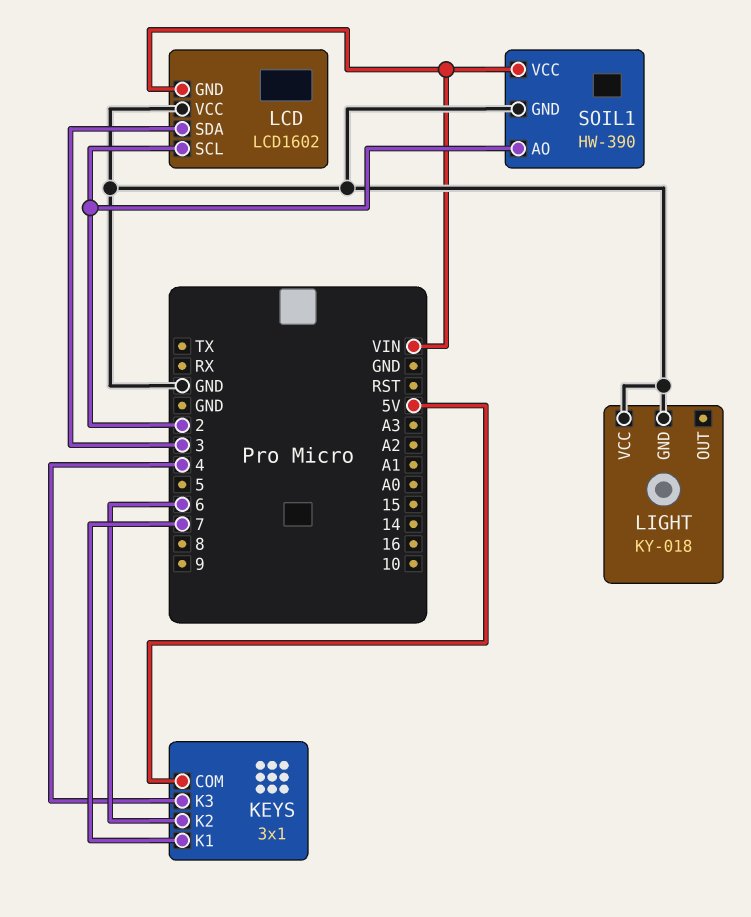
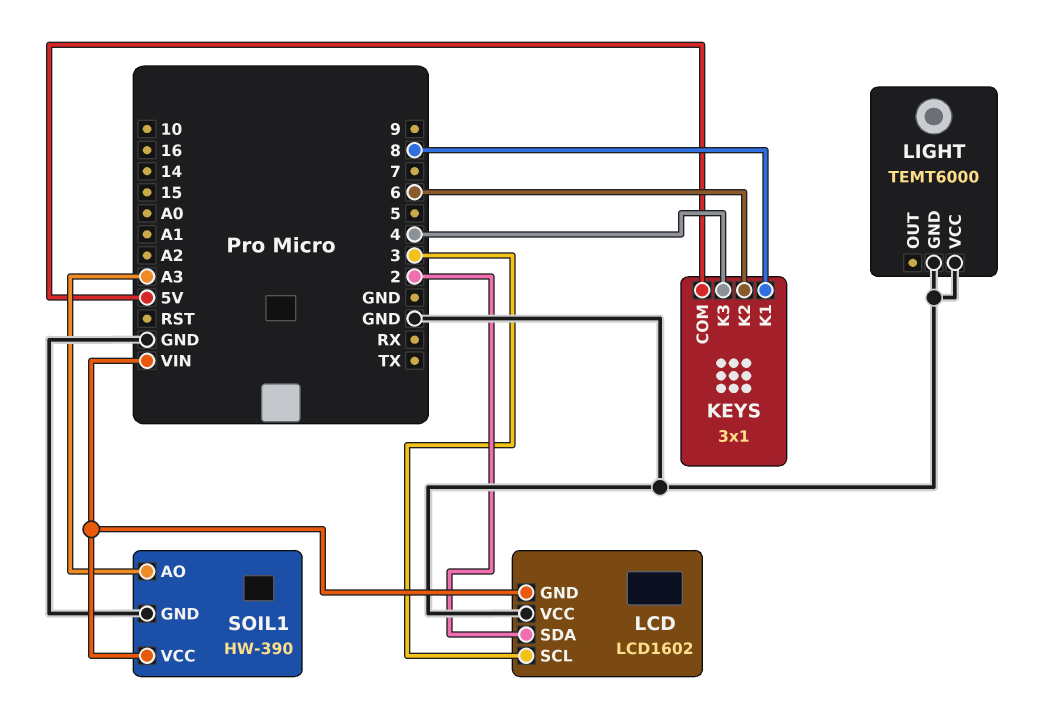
KEYS pin K1: 7 -> 8
LCD pin SCL: 2 -> 3
LCD pin SDA: 3 -> 2
LIGHT: KY-018 -> TEMT6000
SOIL1 pin AO: 2 -> A3

